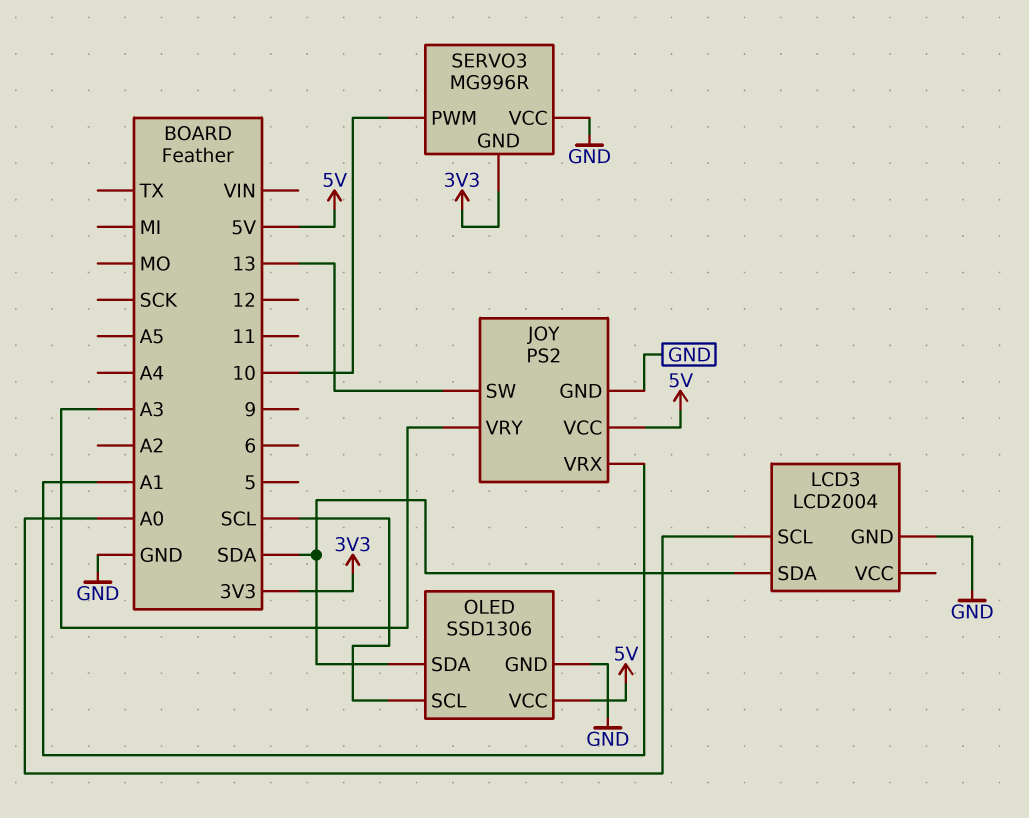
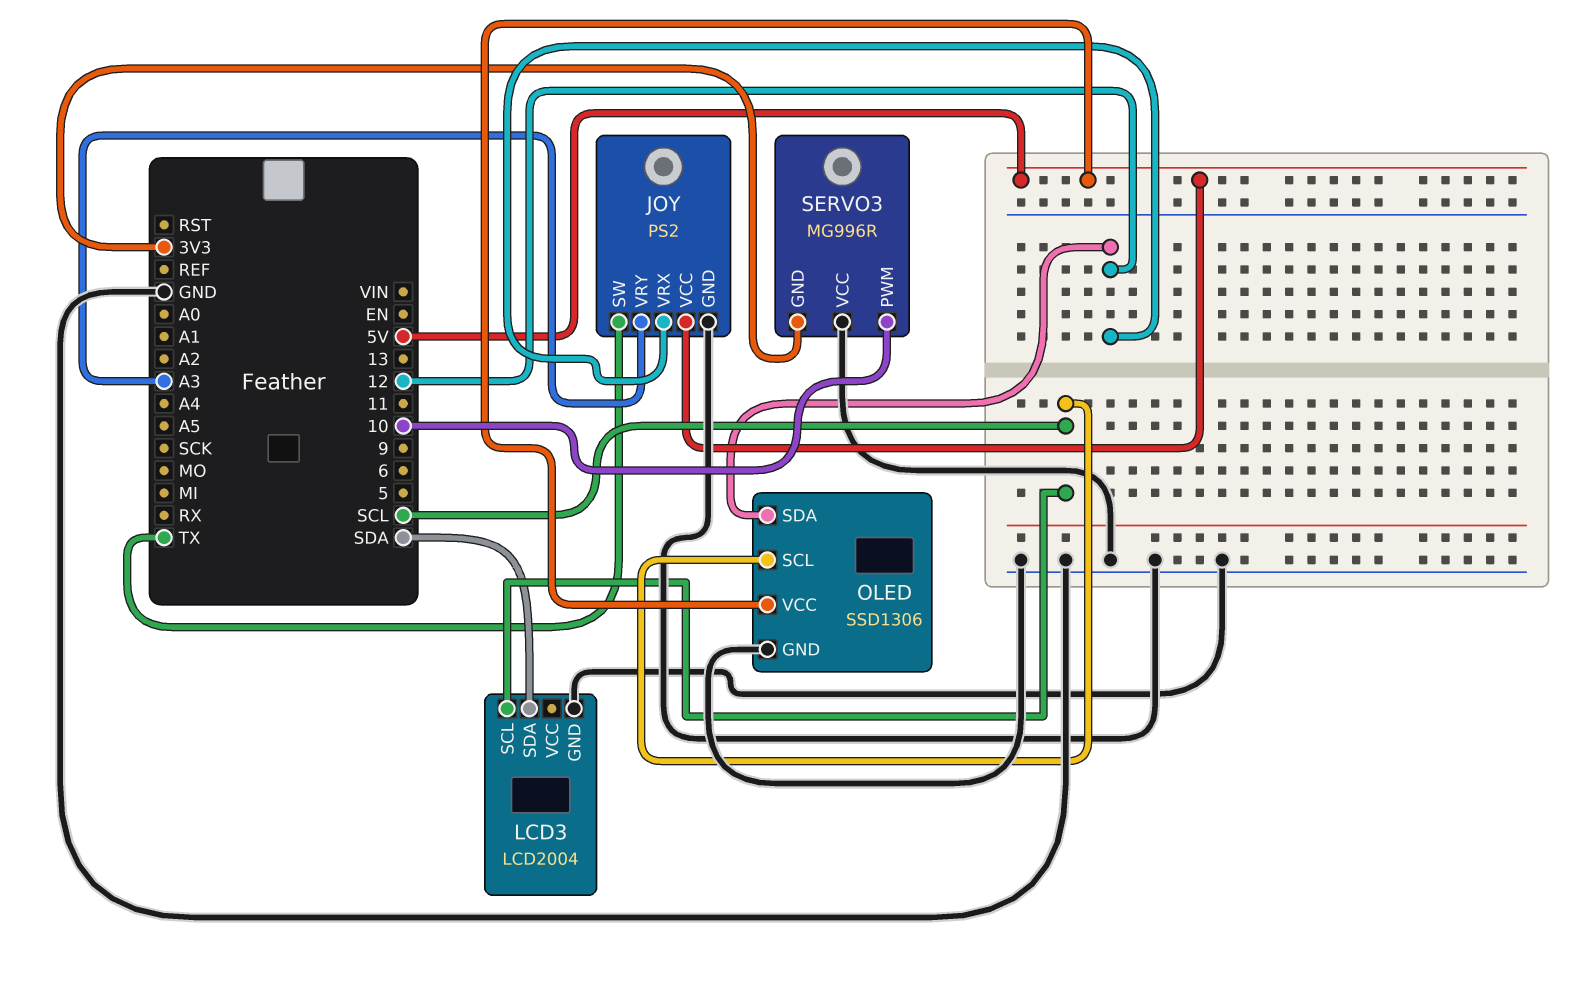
JOY pin SW: 13 -> TX
JOY pin VRX: A1 -> 12
LCD3 pin SCL: A0 -> SCL
OLED pin SDA: SDA -> 12

